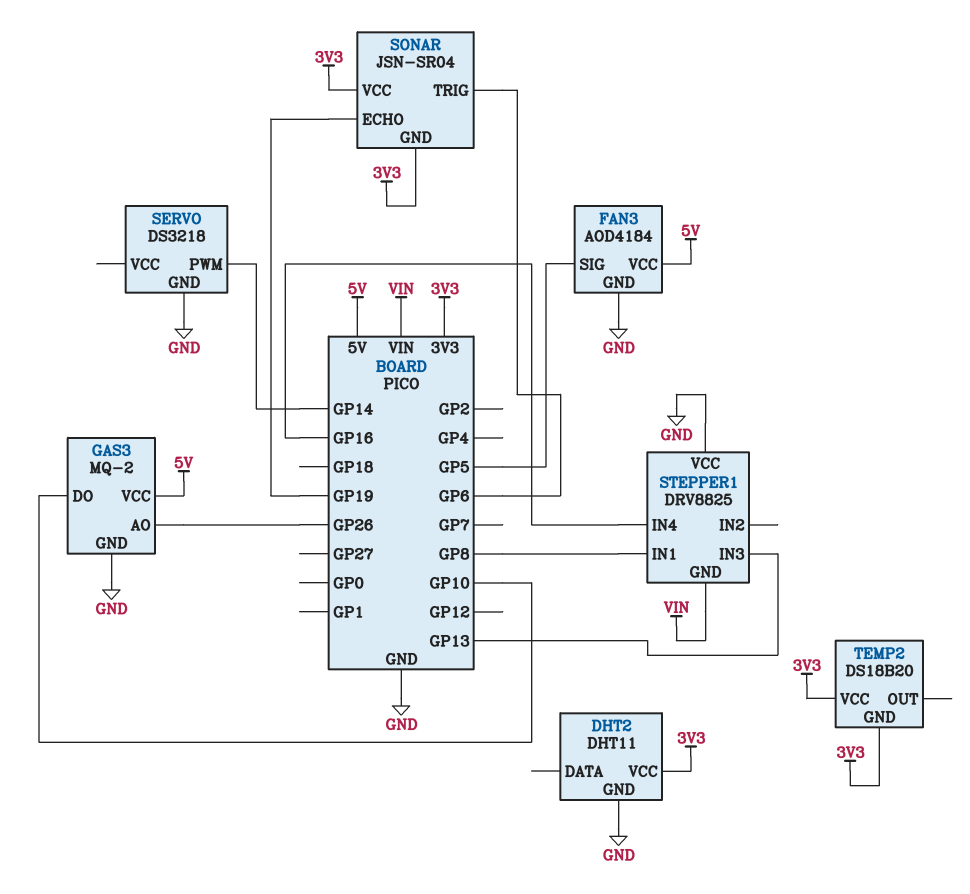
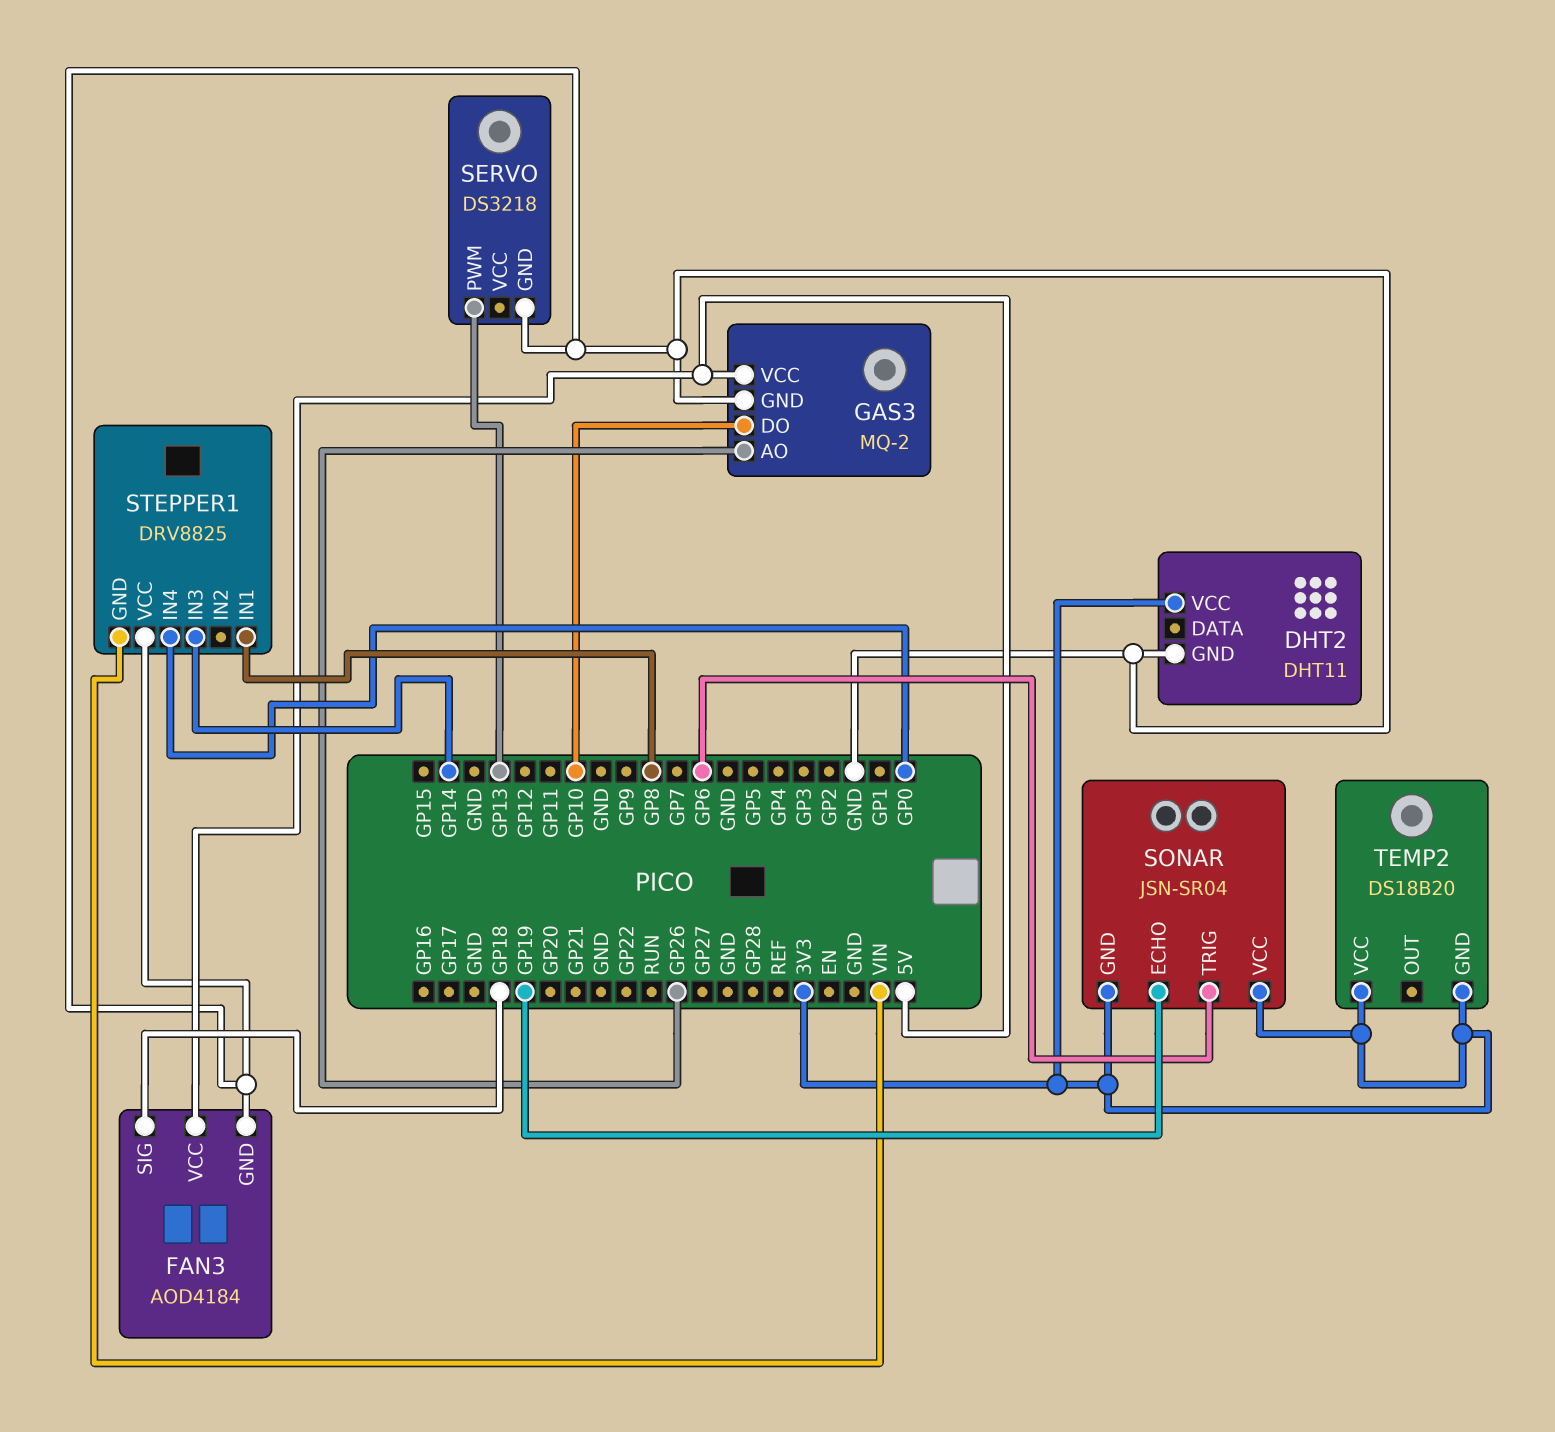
FAN3 pin SIG: GP5 -> GP18
SERVO pin PWM: GP14 -> GP13
STEPPER1 pin IN3: GP13 -> GP14
STEPPER1 pin IN4: GP16 -> GP0

